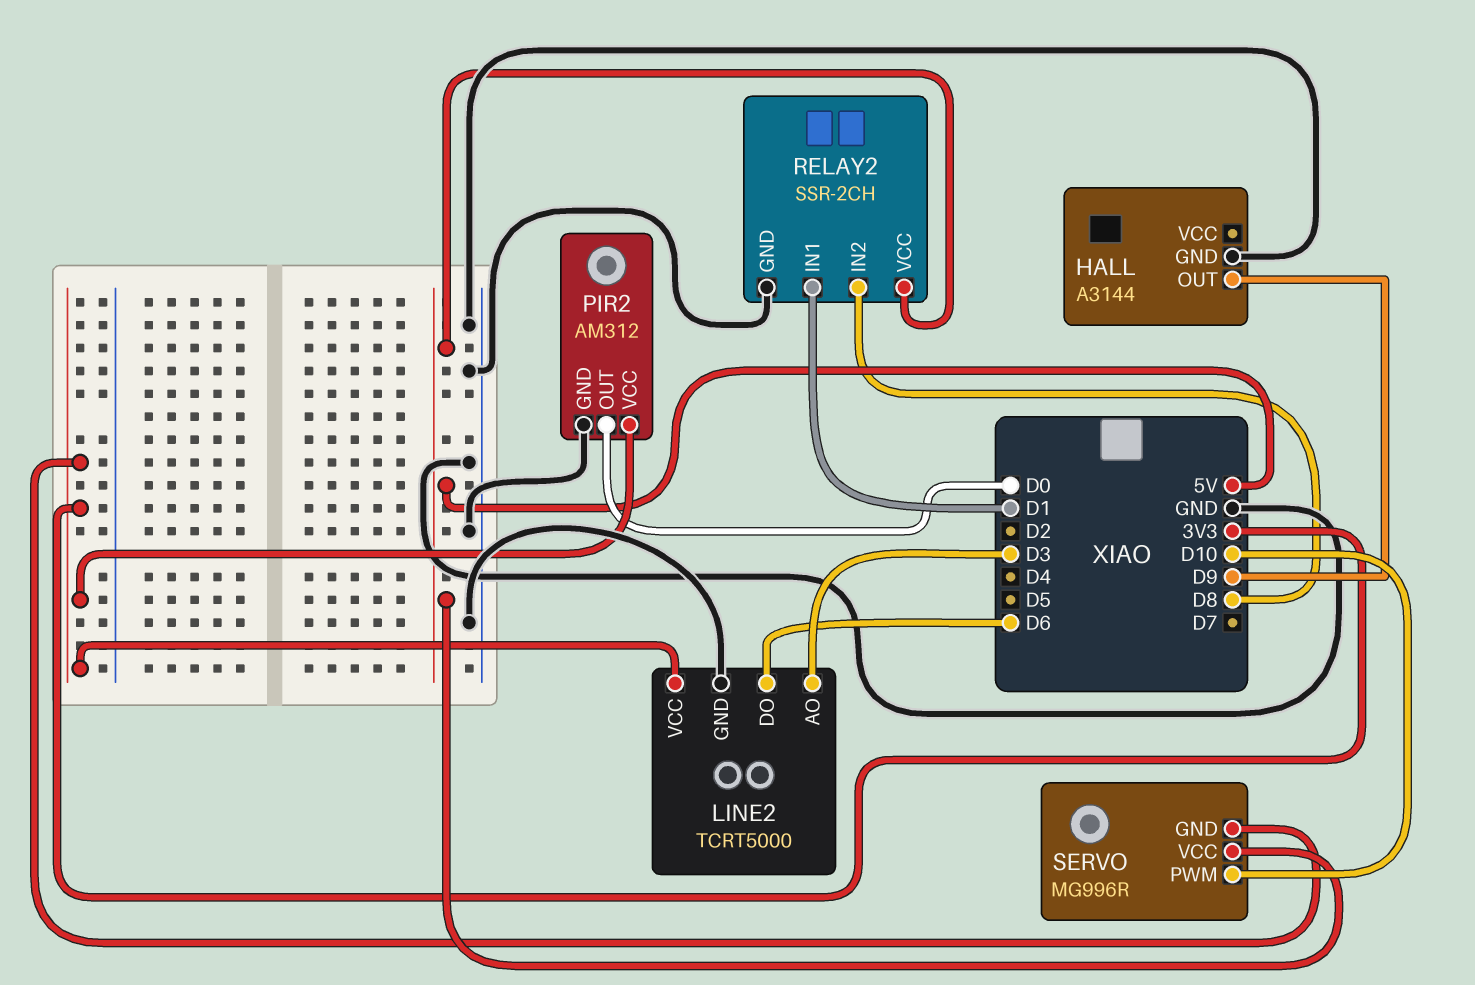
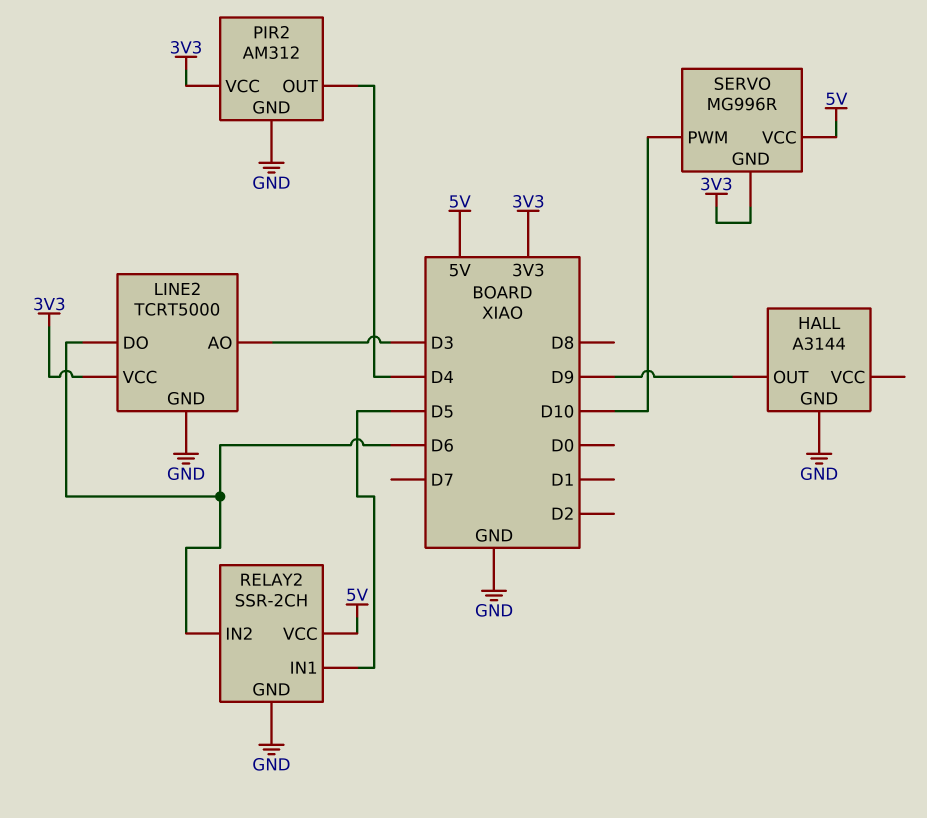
PIR2 pin OUT: D0 -> D4
RELAY2 pin IN1: D1 -> D5
RELAY2 pin IN2: D8 -> D6

